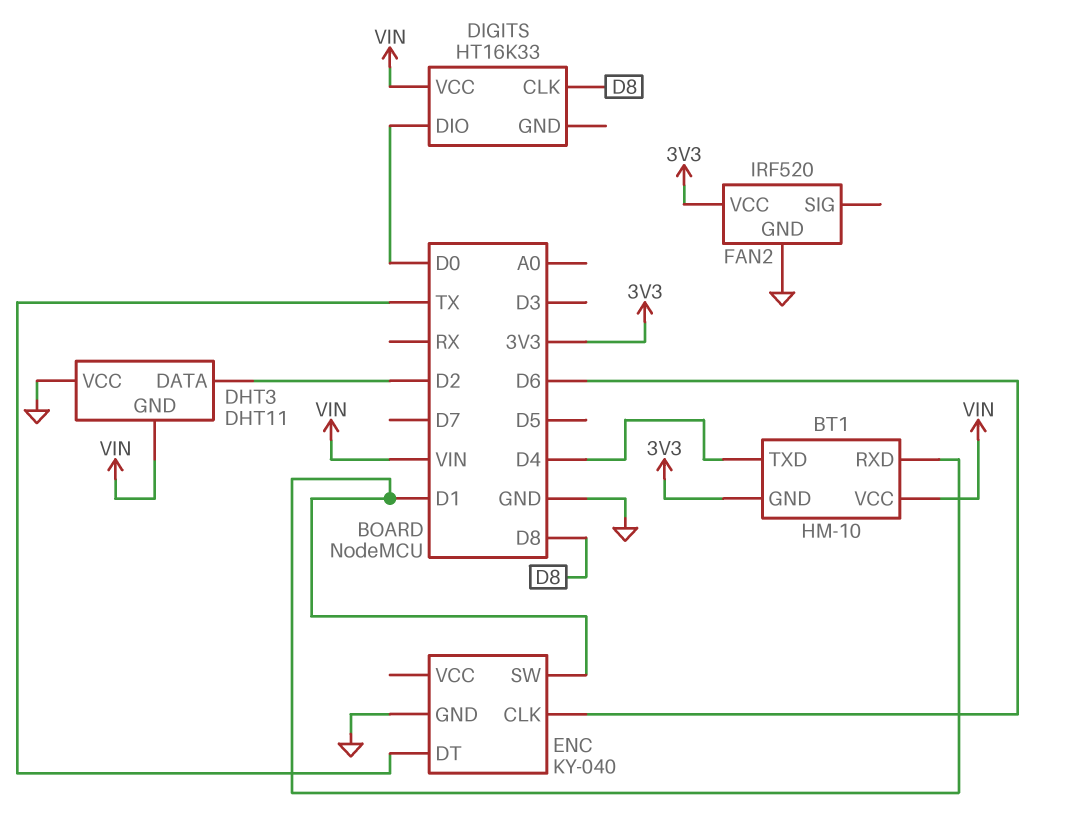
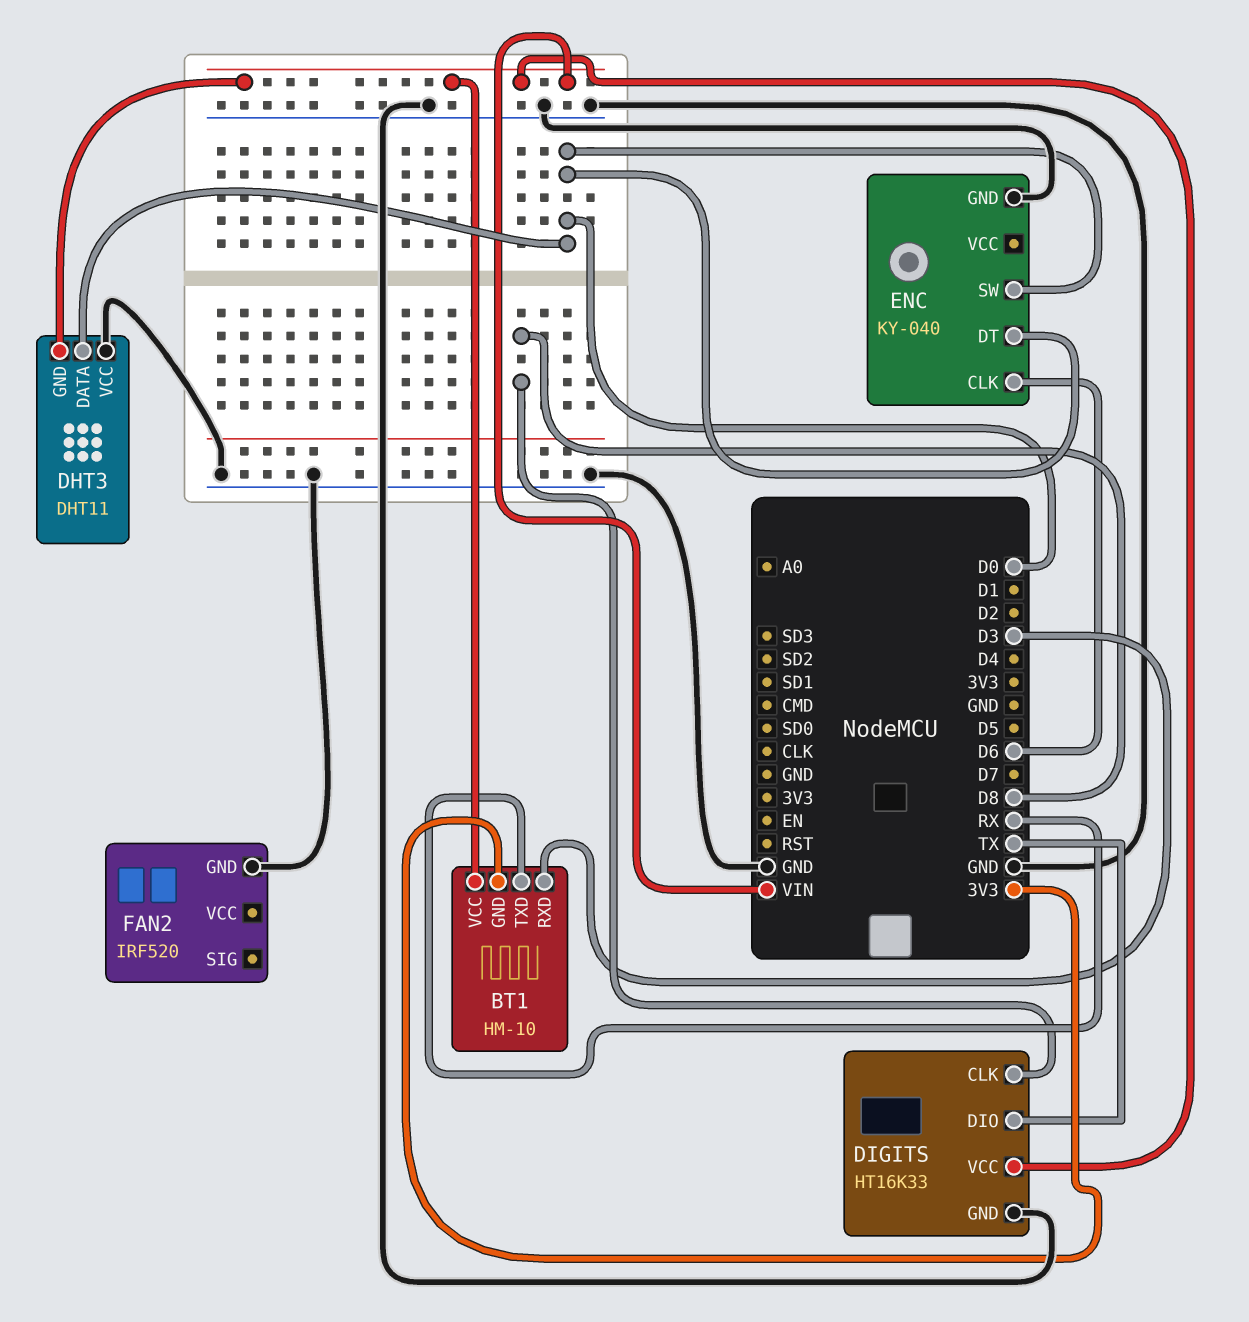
BT1 pin RXD: D1 -> D3
BT1 pin TXD: D4 -> RX
DHT3 pin DATA: D2 -> D0
DIGITS pin DIO: D0 -> TX
DIGITS pin GND: none -> GND
ENC pin DT: TX -> D0
ENC pin SW: D1 -> D0
FAN2 pin VCC: 3V3 -> none

